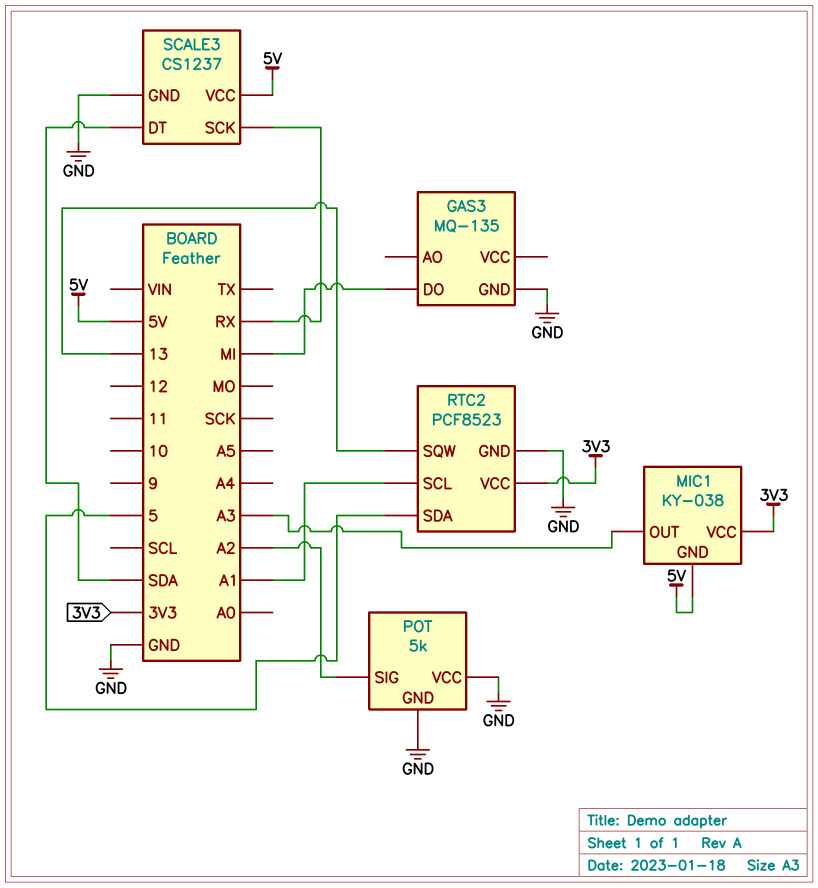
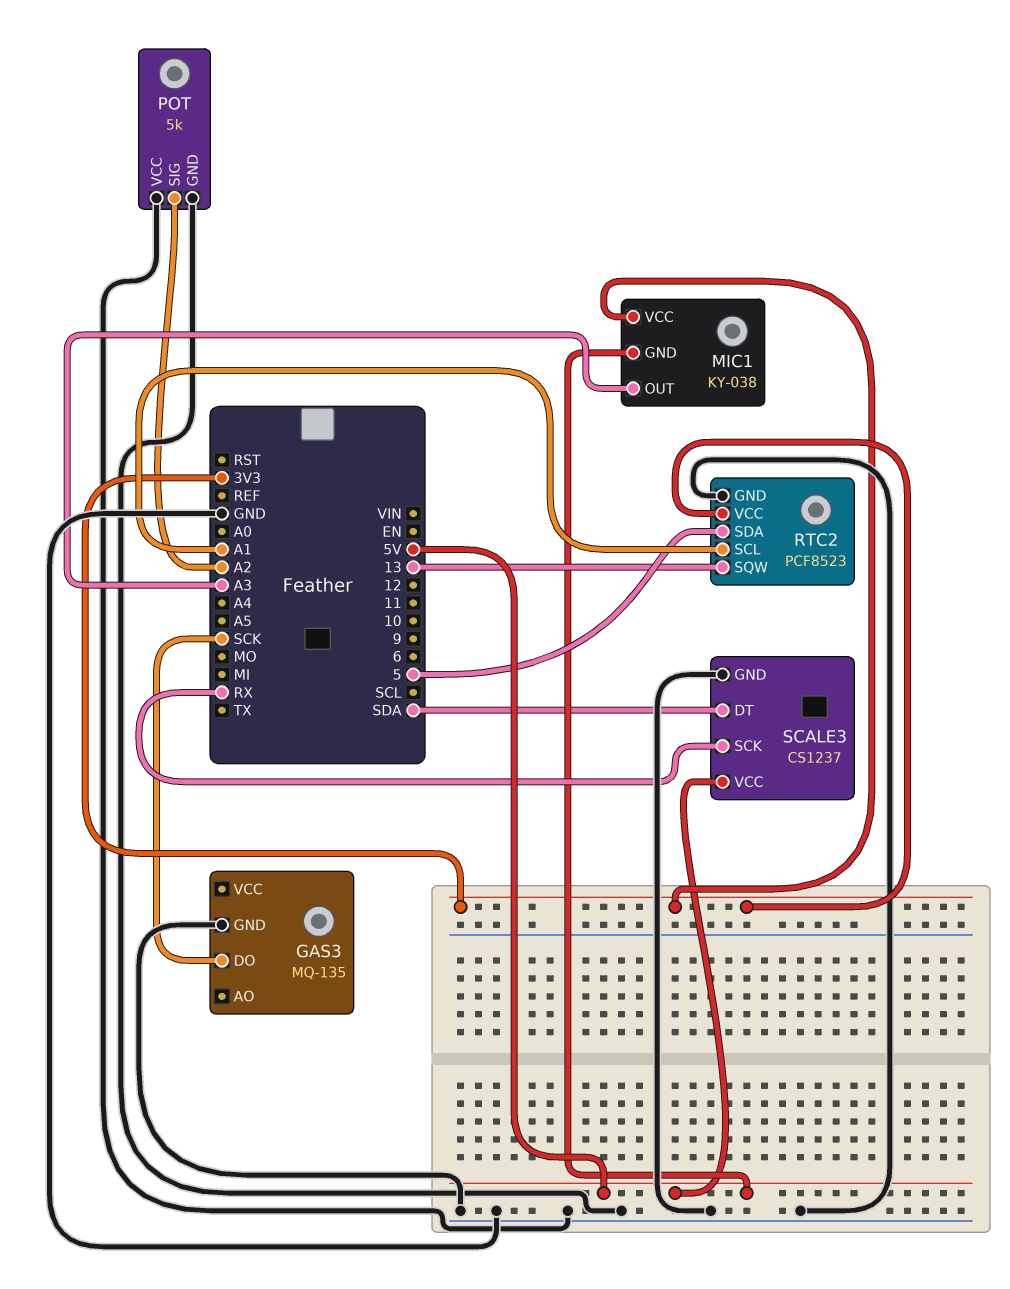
GAS3 pin DO: MI -> SCK

